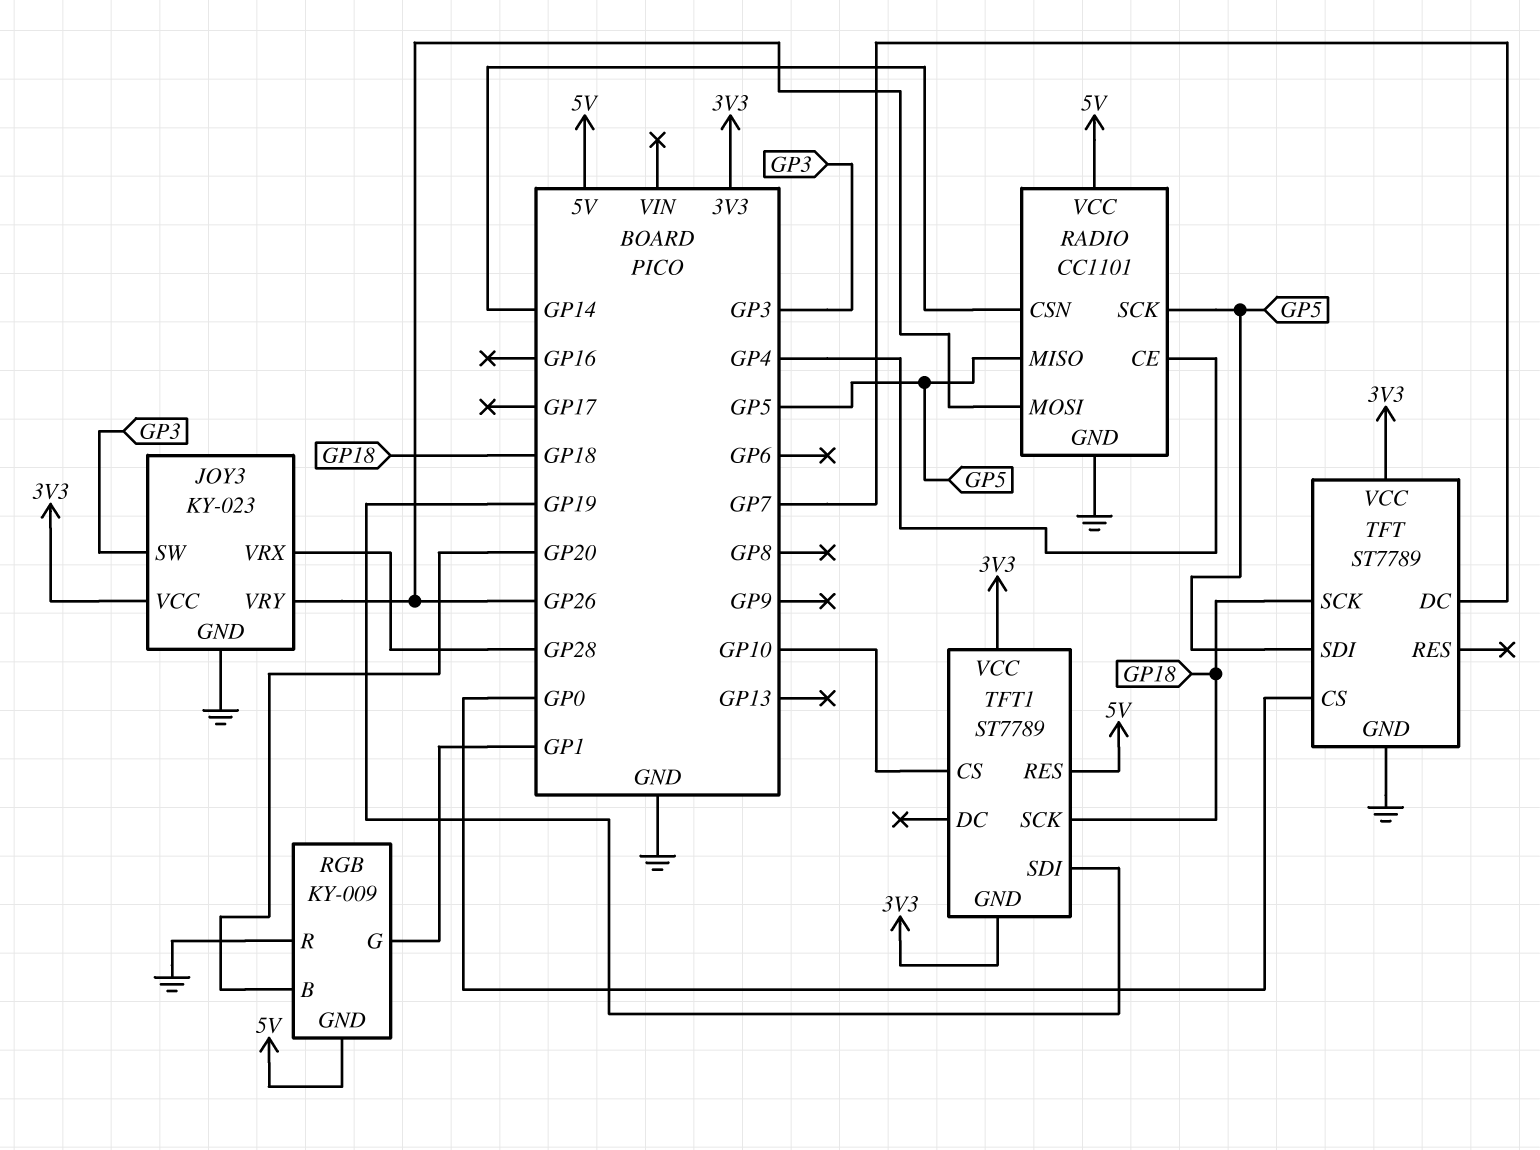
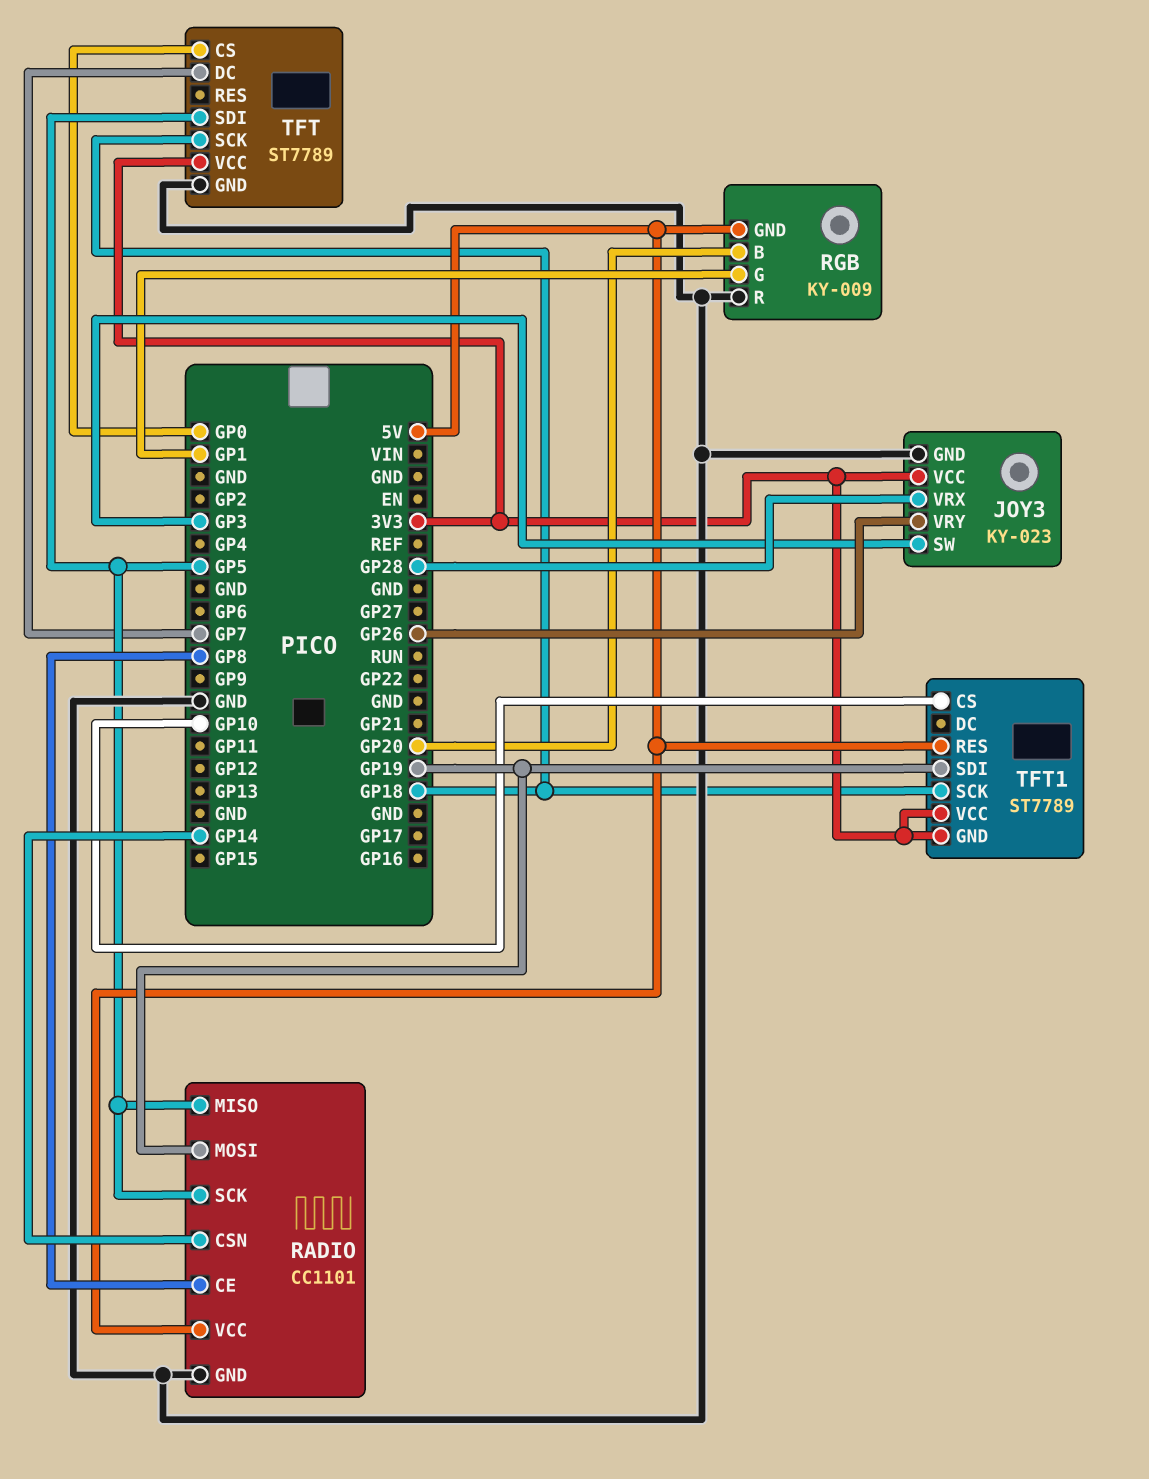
RADIO pin CE: GP4 -> GP8
RADIO pin MOSI: GP26 -> GP19

